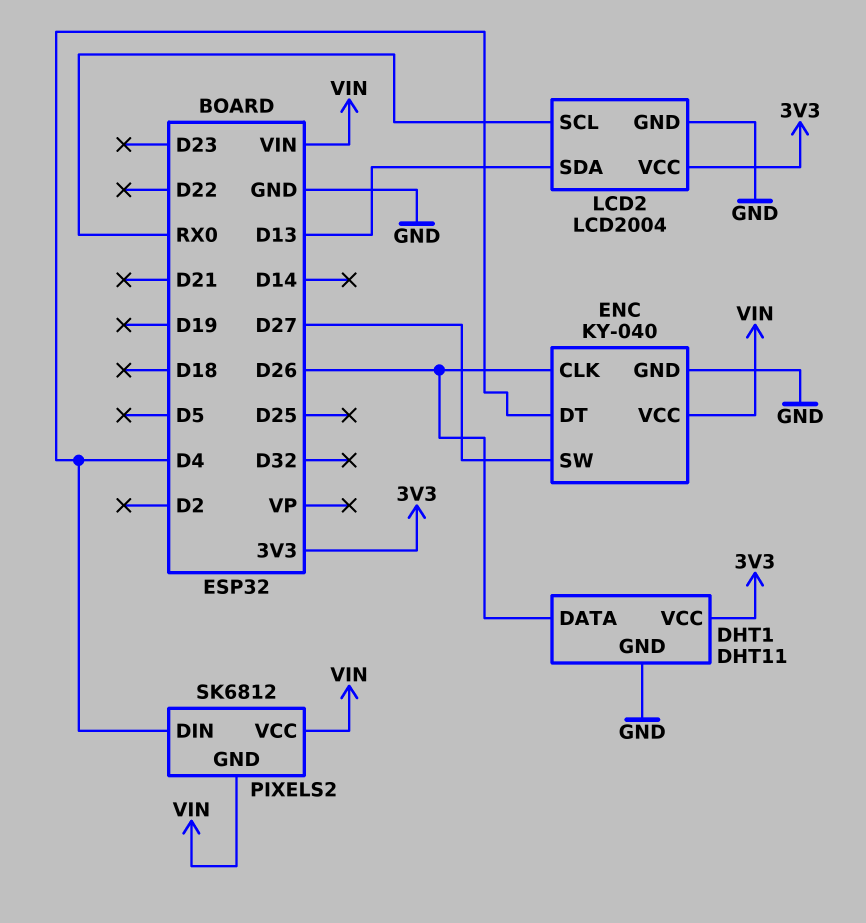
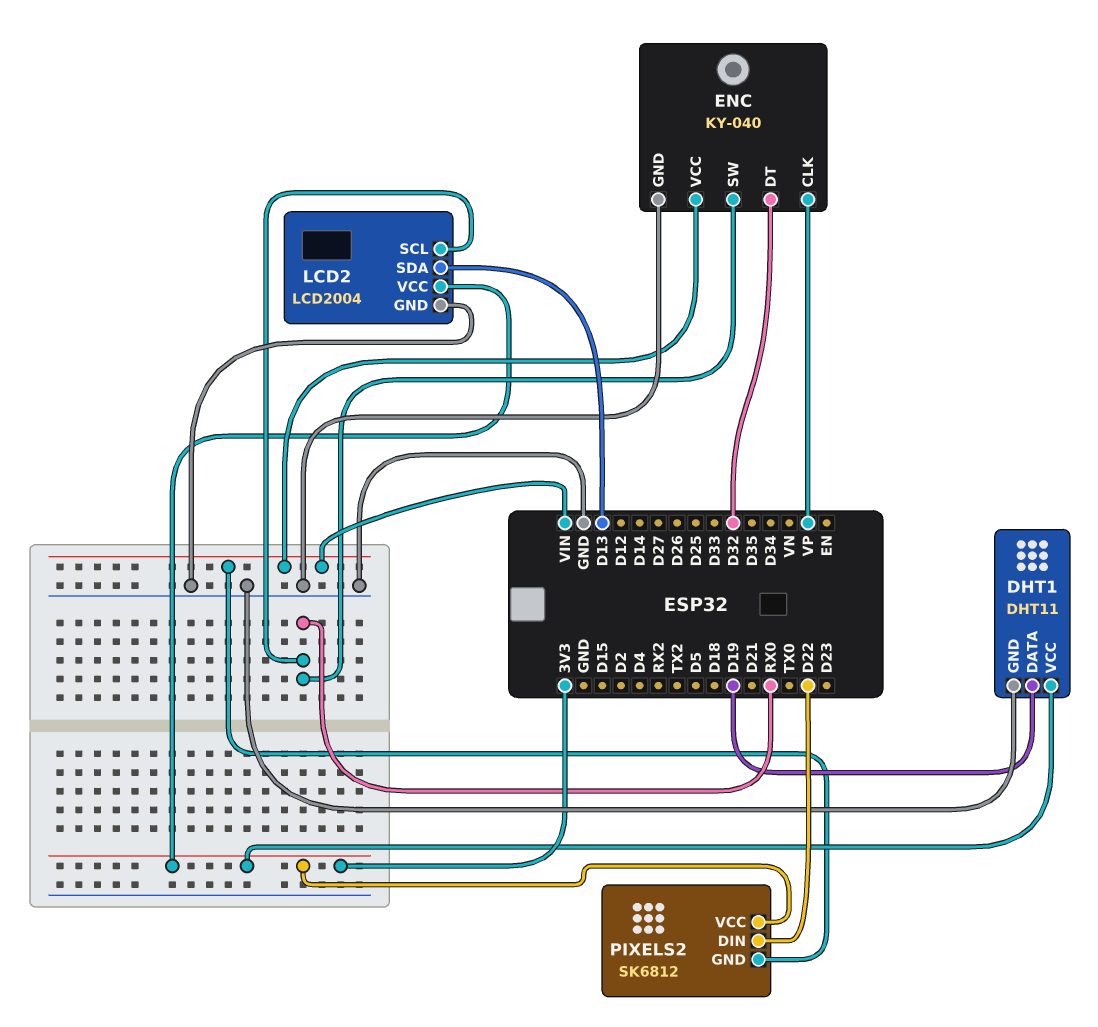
DHT1 pin DATA: D26 -> D19
ENC pin CLK: D26 -> VP
ENC pin DT: D4 -> D32
ENC pin SW: D27 -> RX0
PIXELS2 pin DIN: D4 -> D22
PIXELS2 pin VCC: VIN -> 3V3

